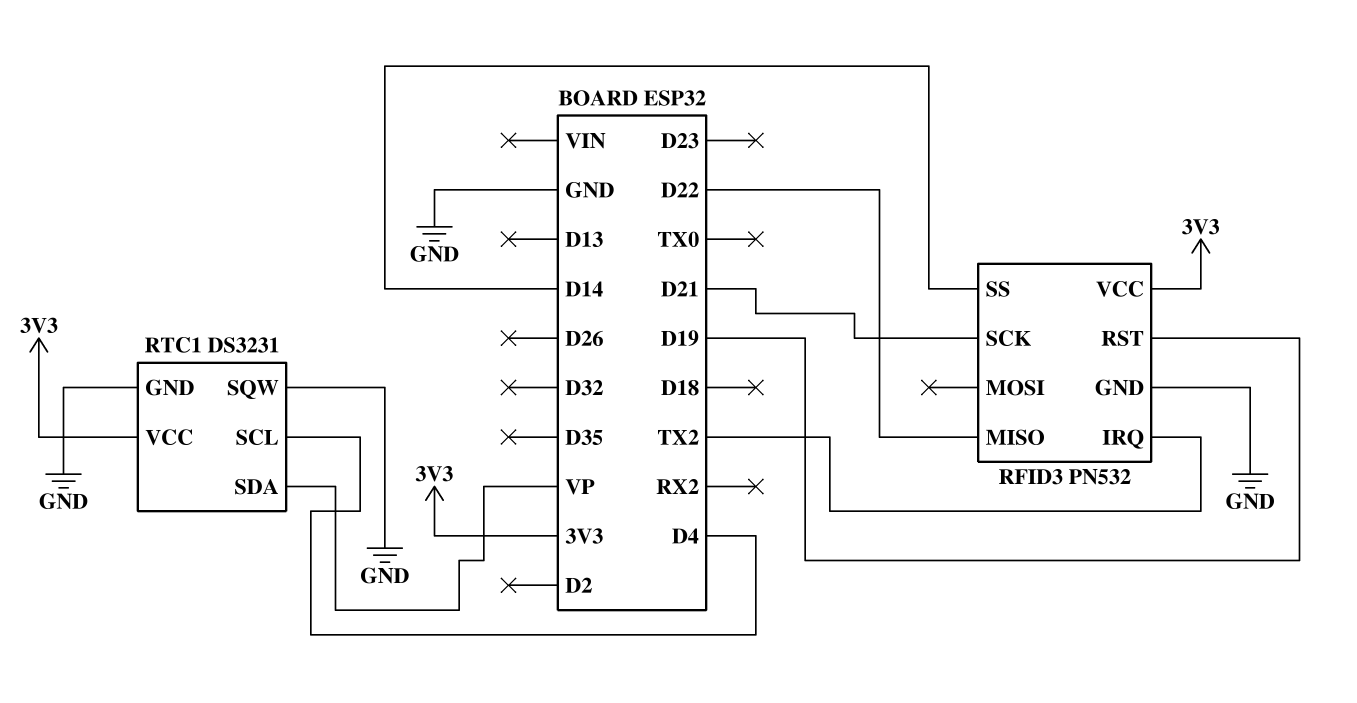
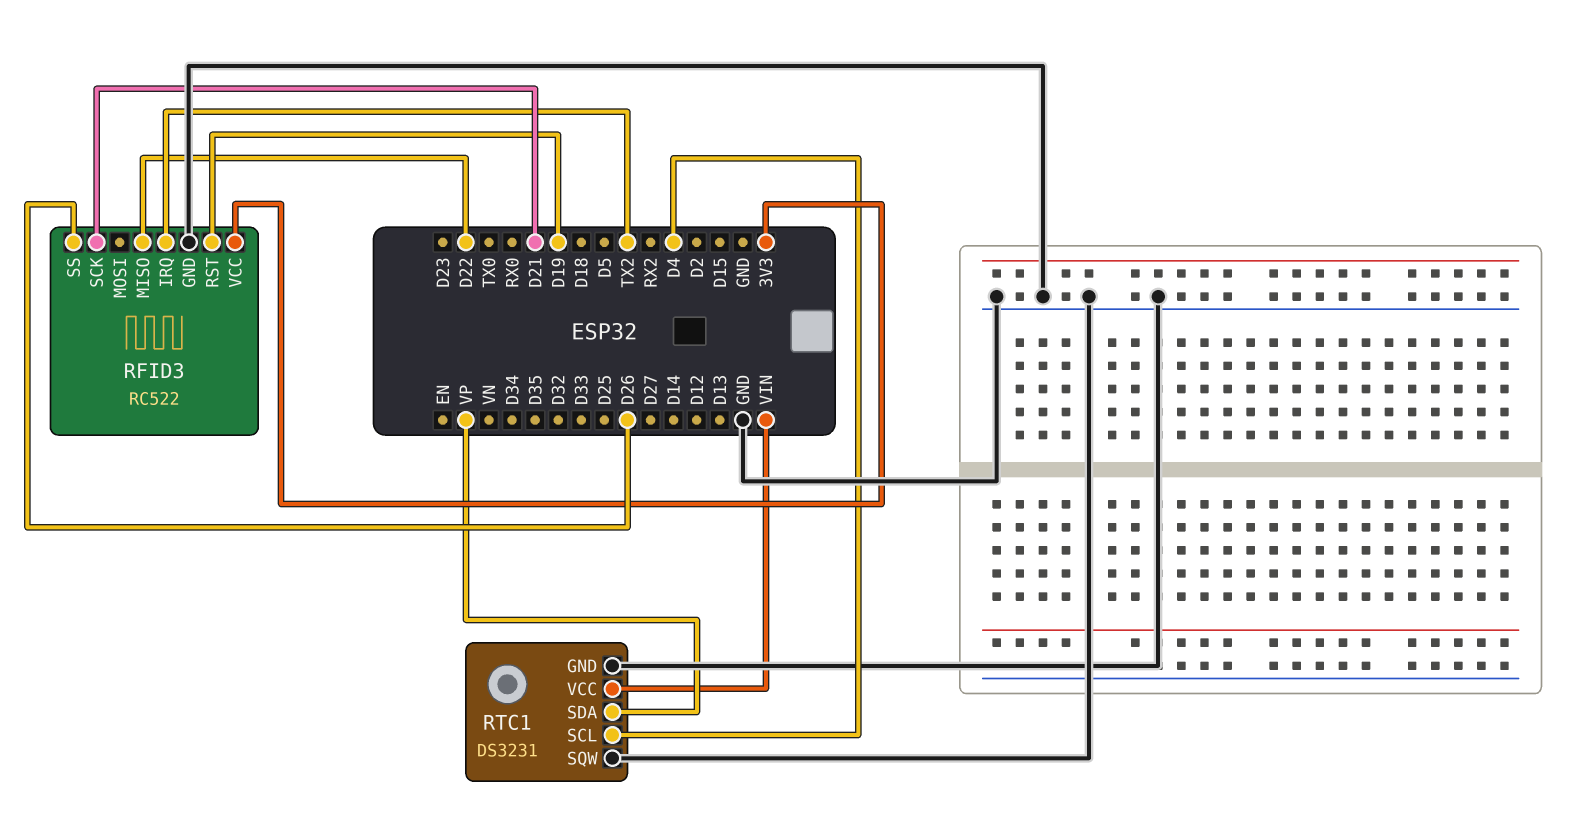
RFID3: PN532 -> RC522
RFID3 pin SS: D14 -> D26
RTC1 pin VCC: 3V3 -> VIN

